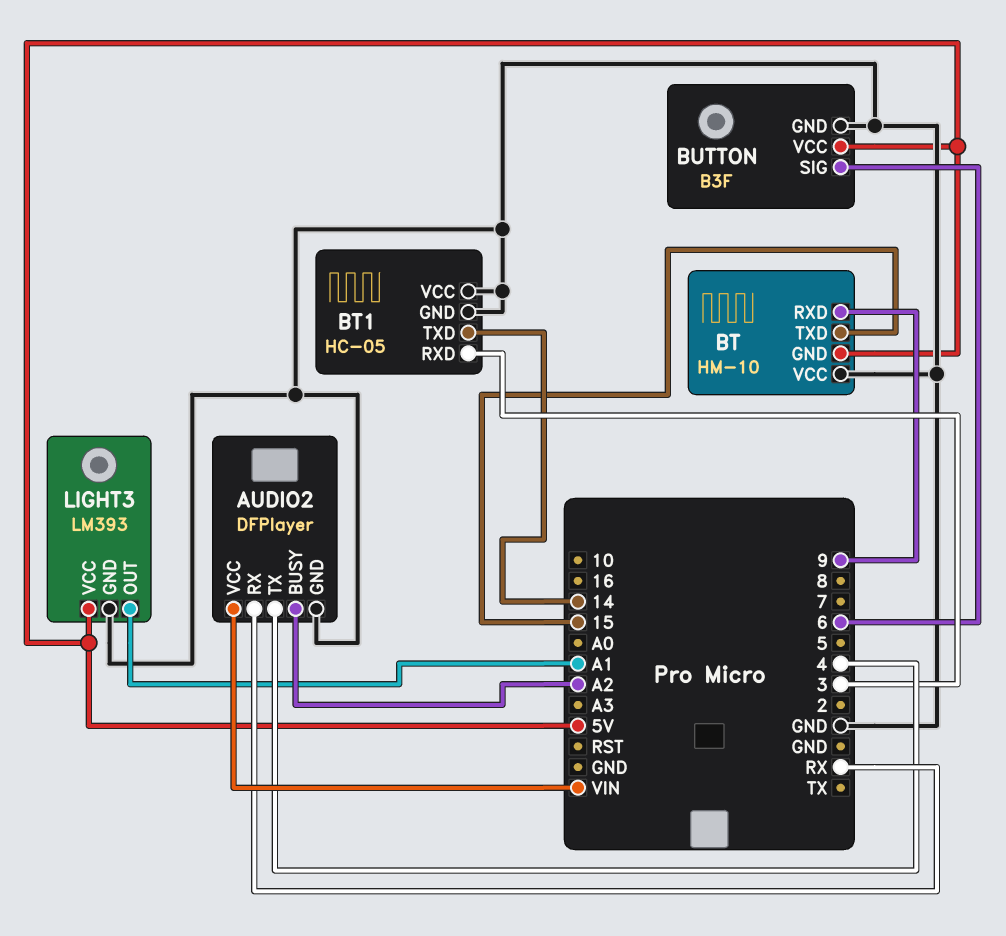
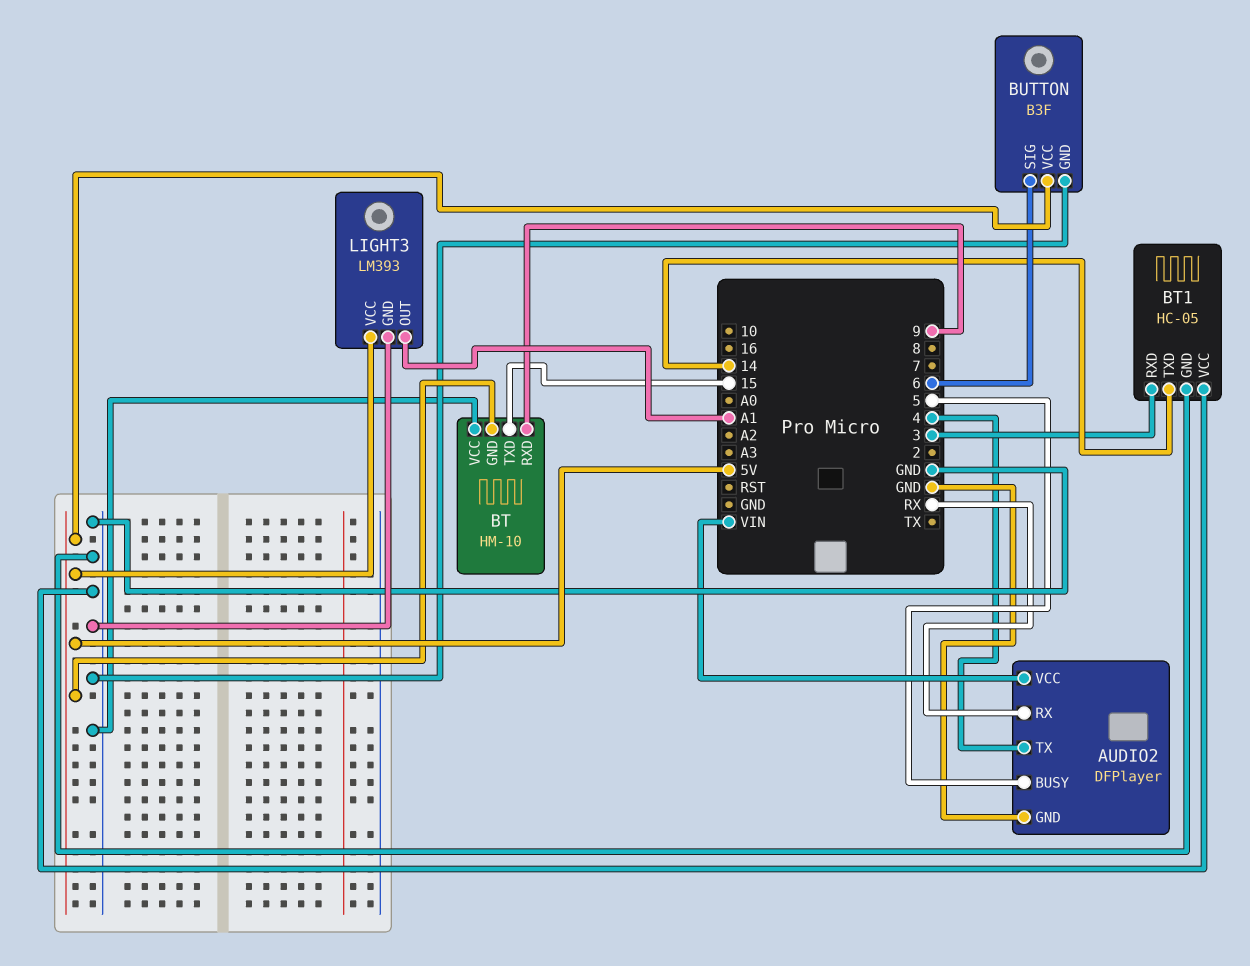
AUDIO2 pin BUSY: A2 -> 5

